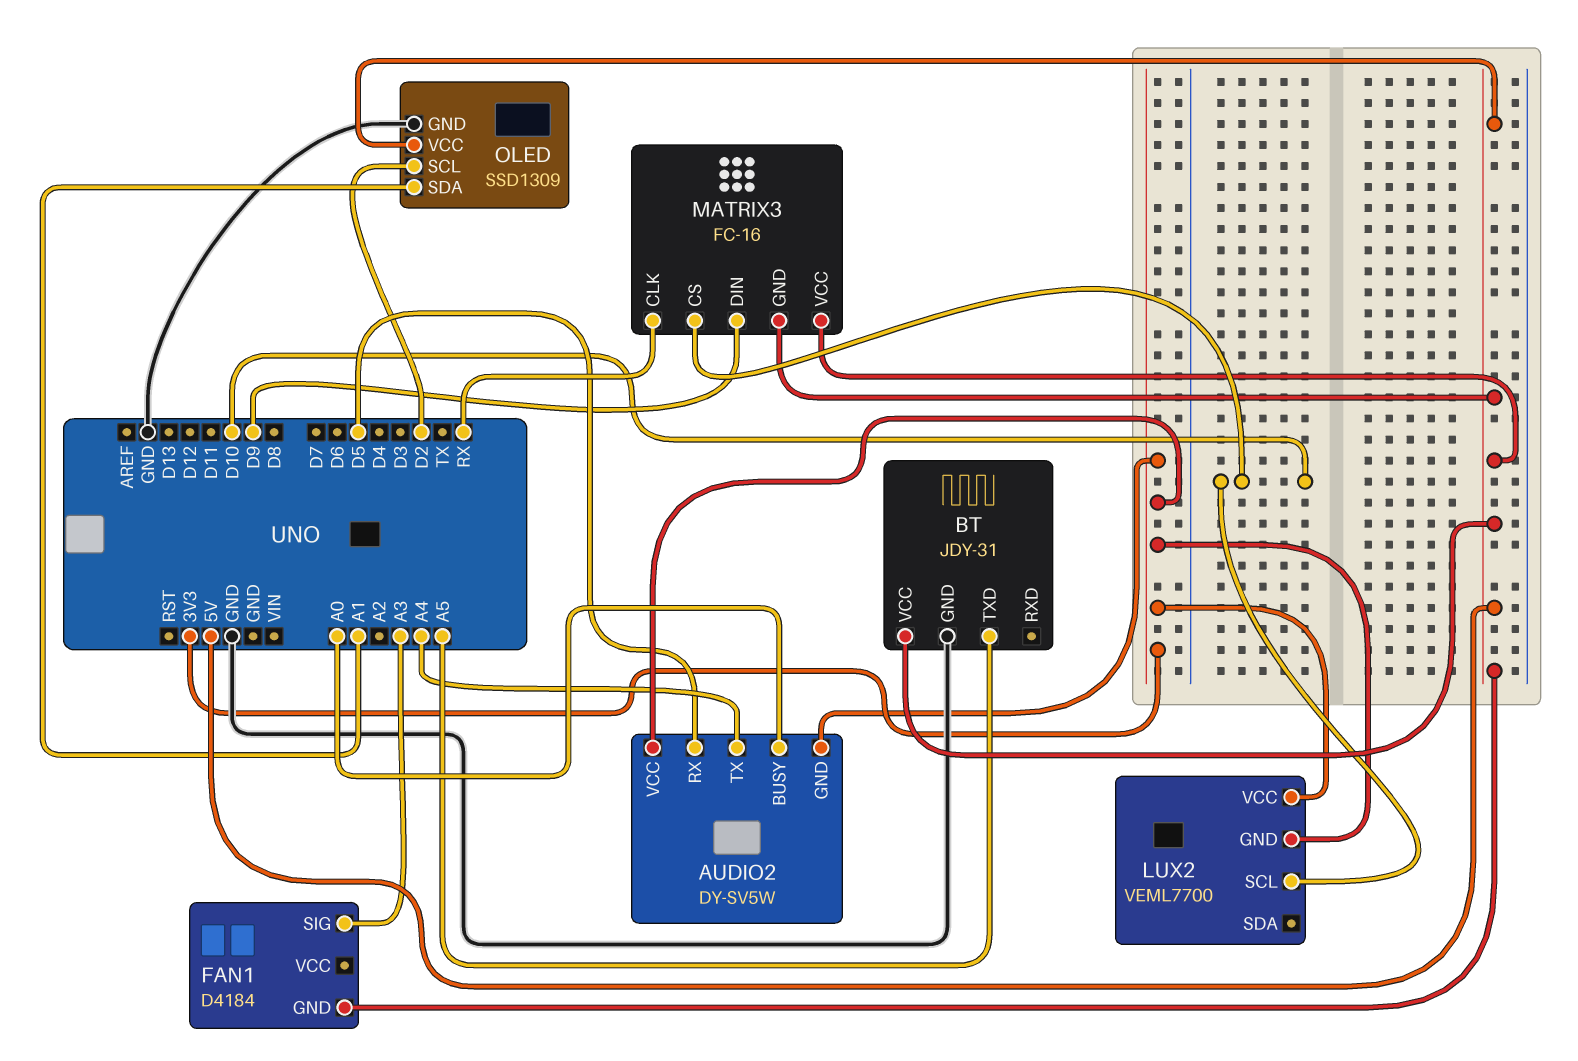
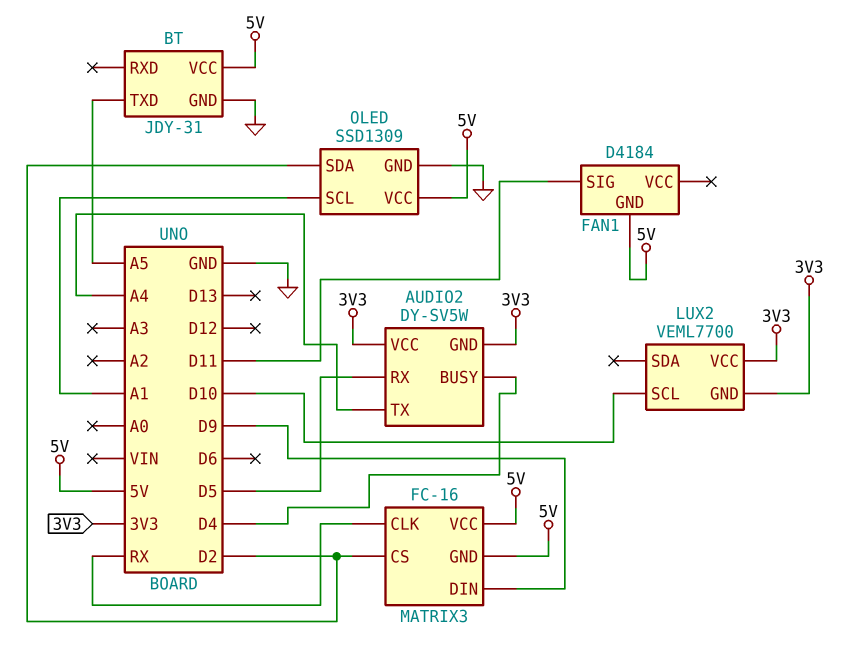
AUDIO2 pin BUSY: A0 -> D4
FAN1 pin SIG: A3 -> D11
MATRIX3 pin CS: D10 -> D2
OLED pin SCL: D2 -> A1
OLED pin SDA: A1 -> D2

